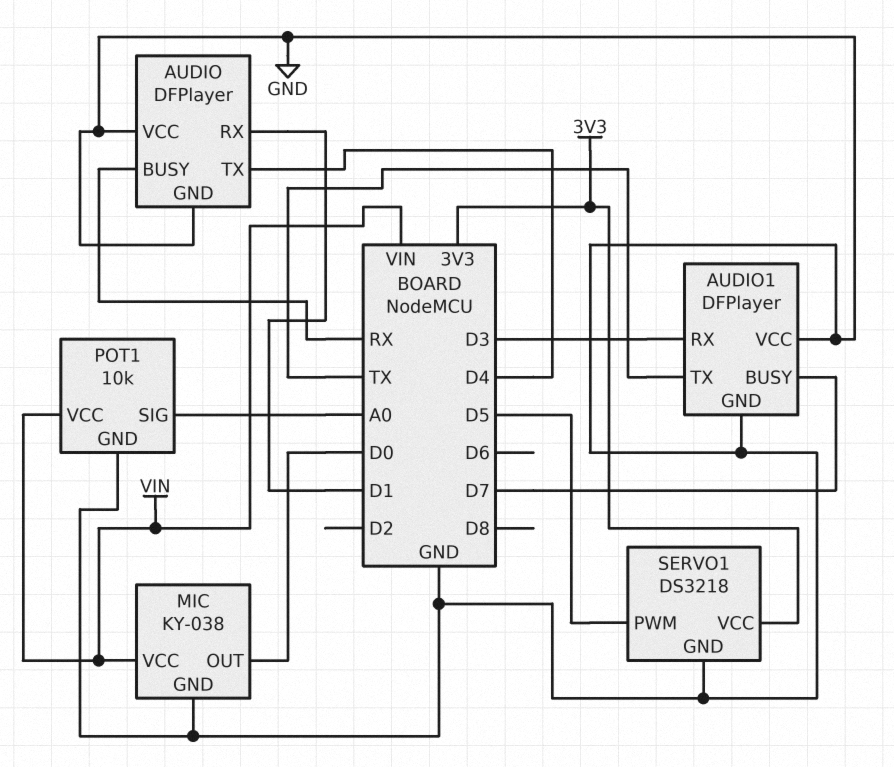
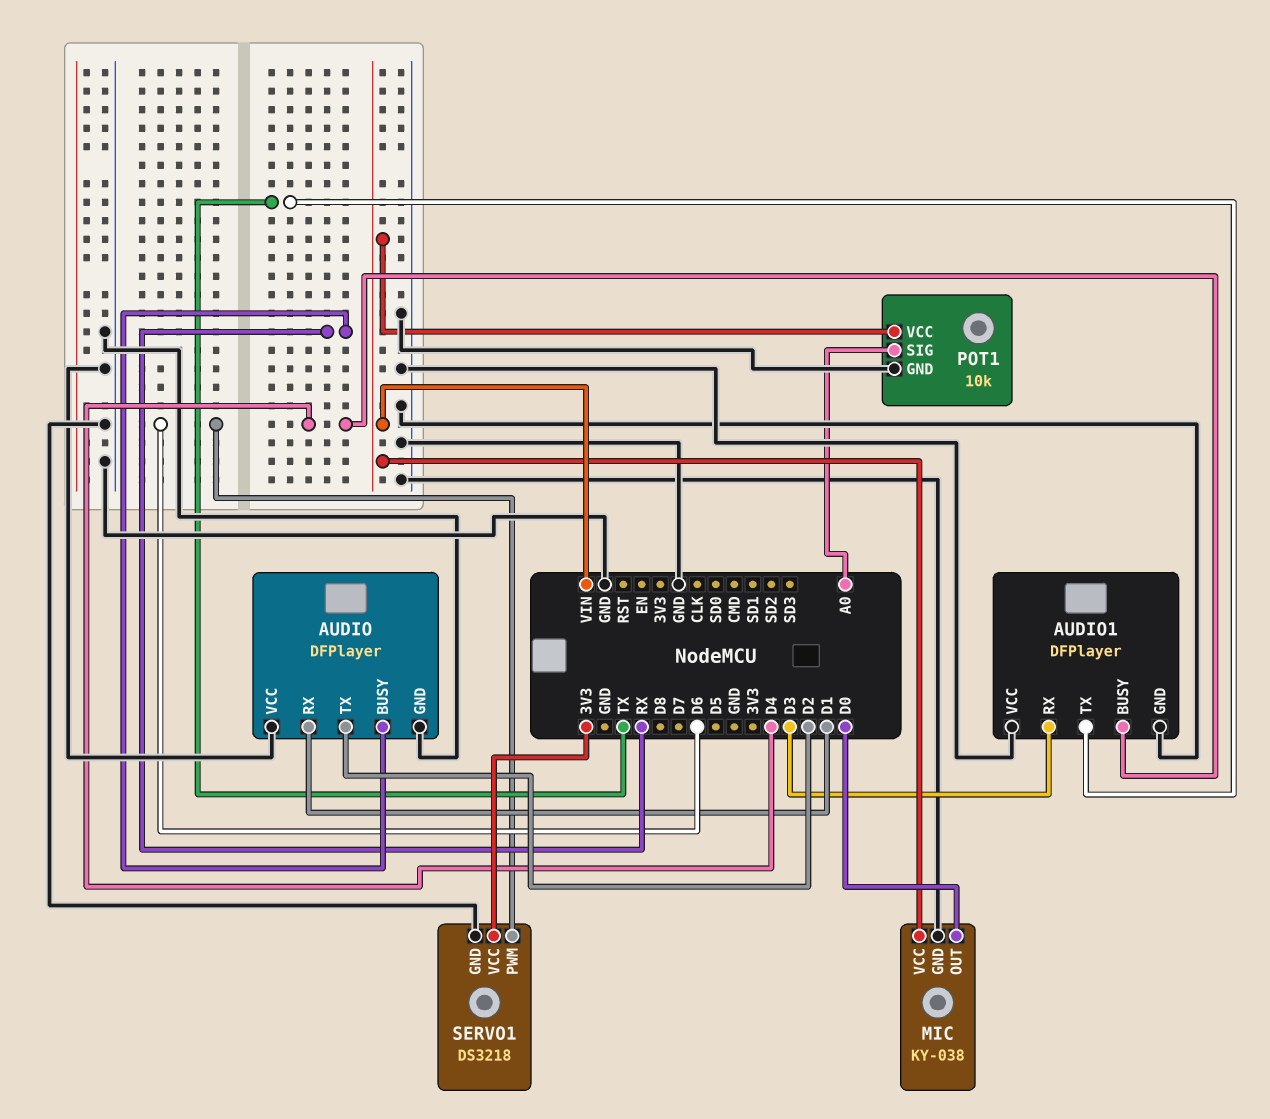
AUDIO pin TX: D4 -> D2
AUDIO1 pin BUSY: D7 -> D4
SERVO1 pin PWM: D5 -> D6

